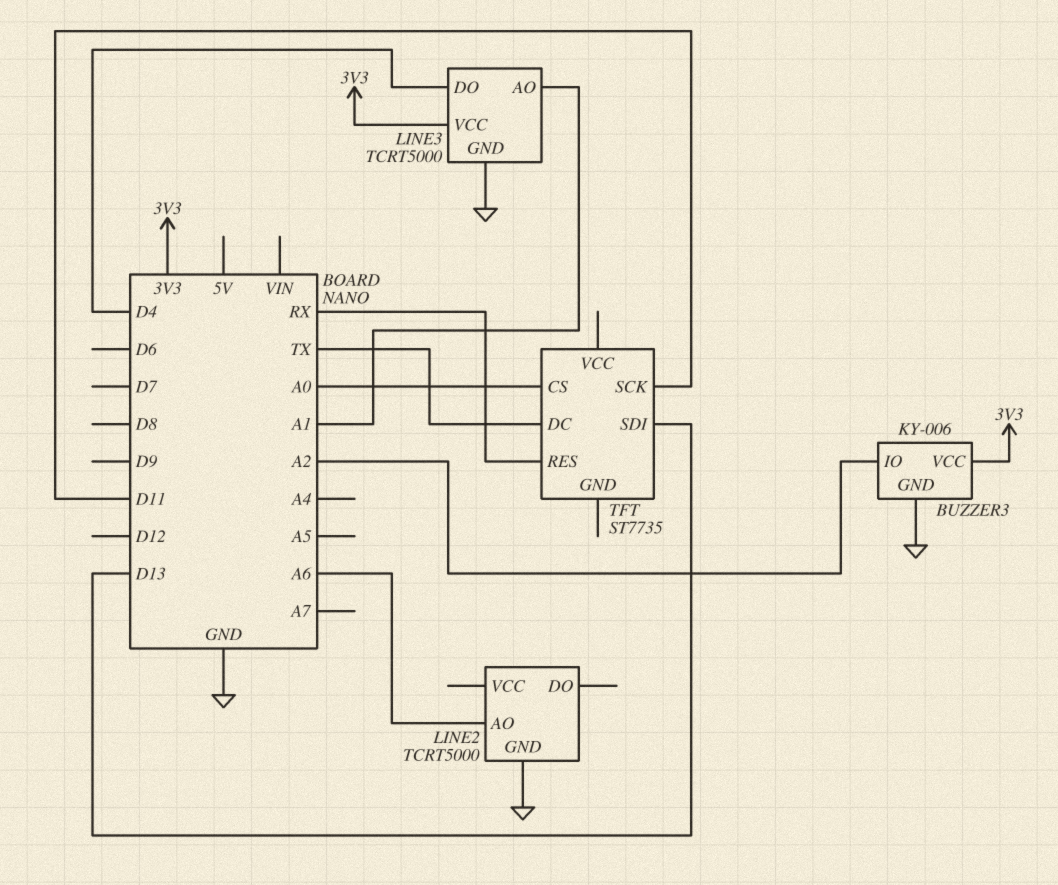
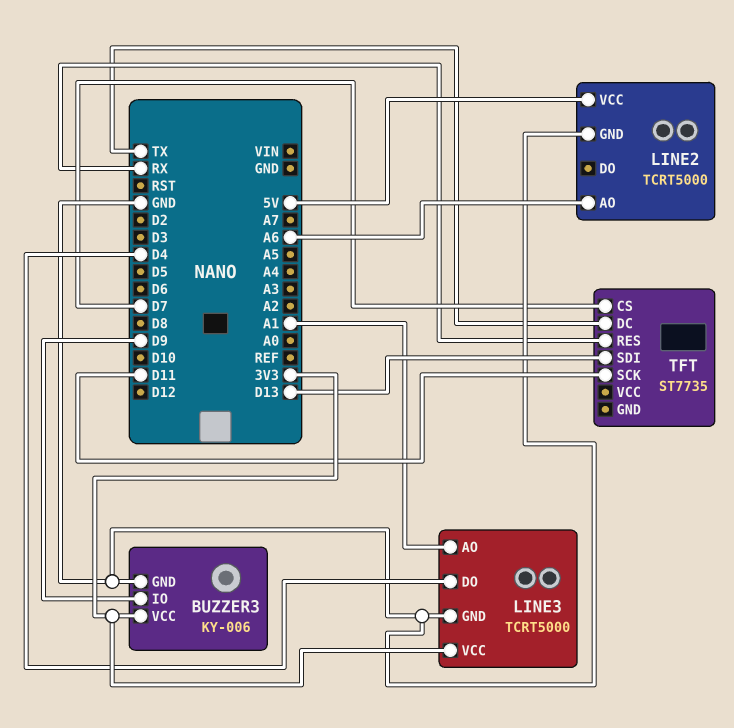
BUZZER3 pin IO: A2 -> D9
LINE2 pin VCC: none -> 5V
TFT pin CS: A0 -> D7

